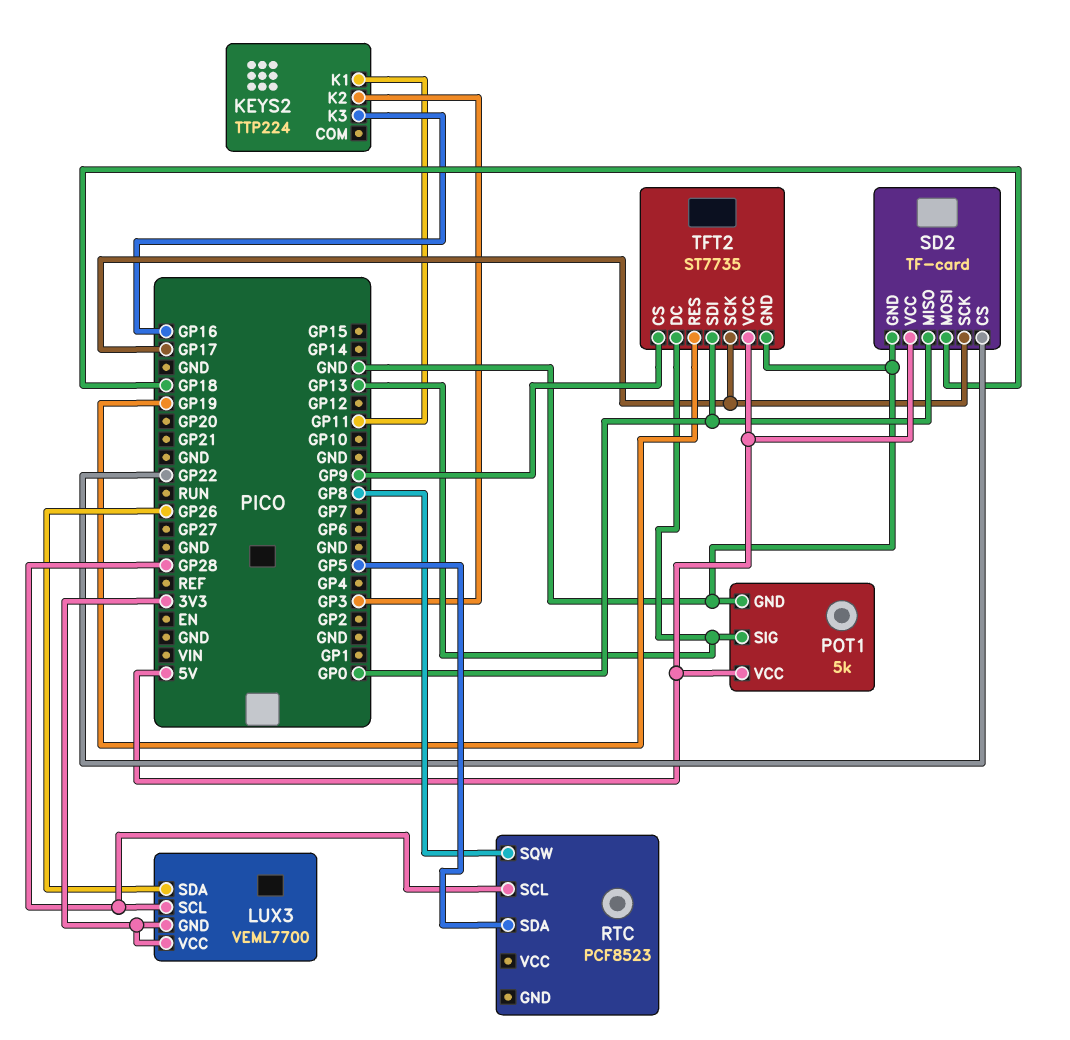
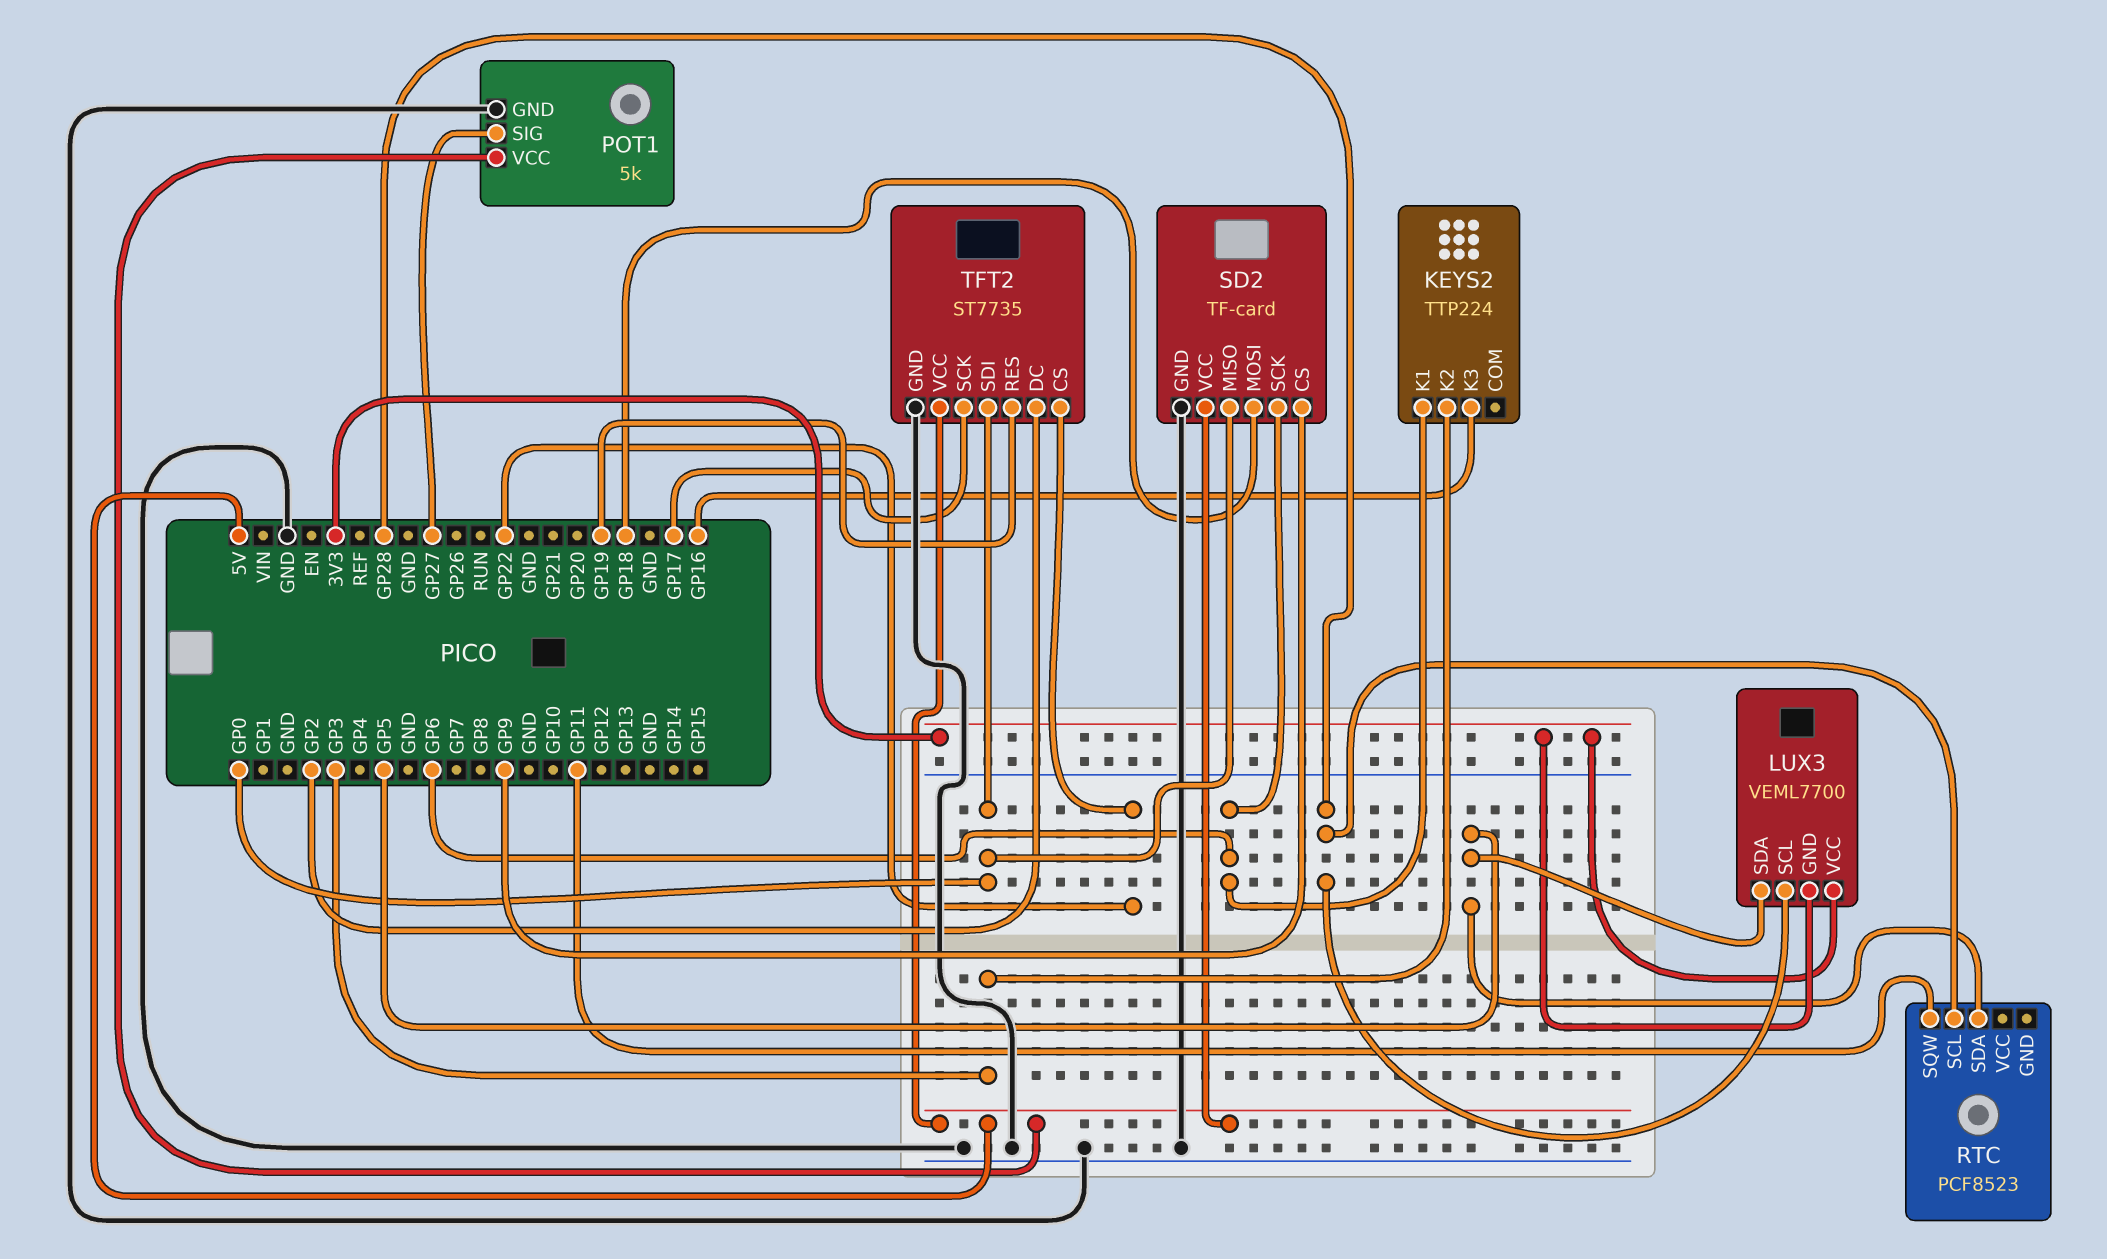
KEYS2 pin K1: GP11 -> GP6
LUX3 pin SDA: GP26 -> GP5
POT1 pin SIG: GP13 -> GP27
RTC pin SQW: GP8 -> GP11
SD2 pin CS: GP22 -> GP9
SD2 pin SCK: GP17 -> GP6
TFT2 pin CS: GP9 -> GP22
TFT2 pin DC: GP13 -> GP2

